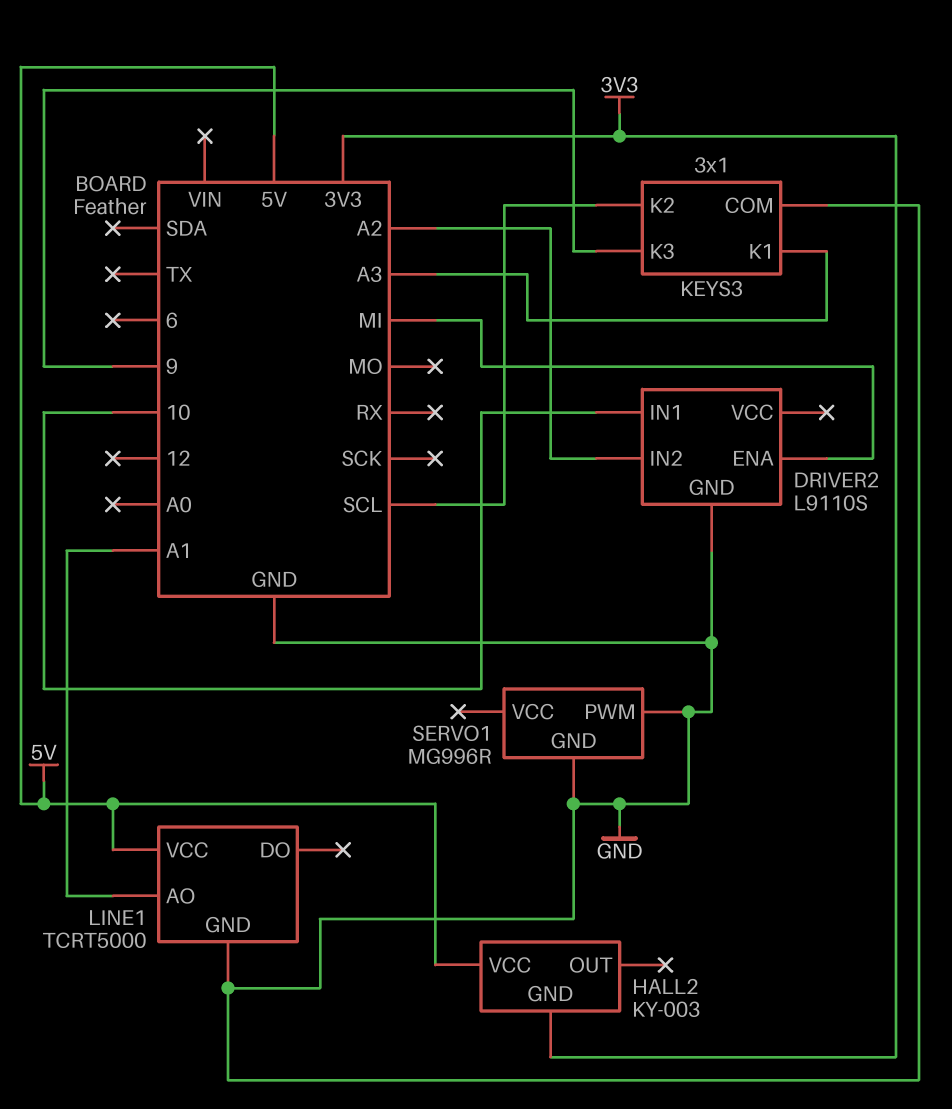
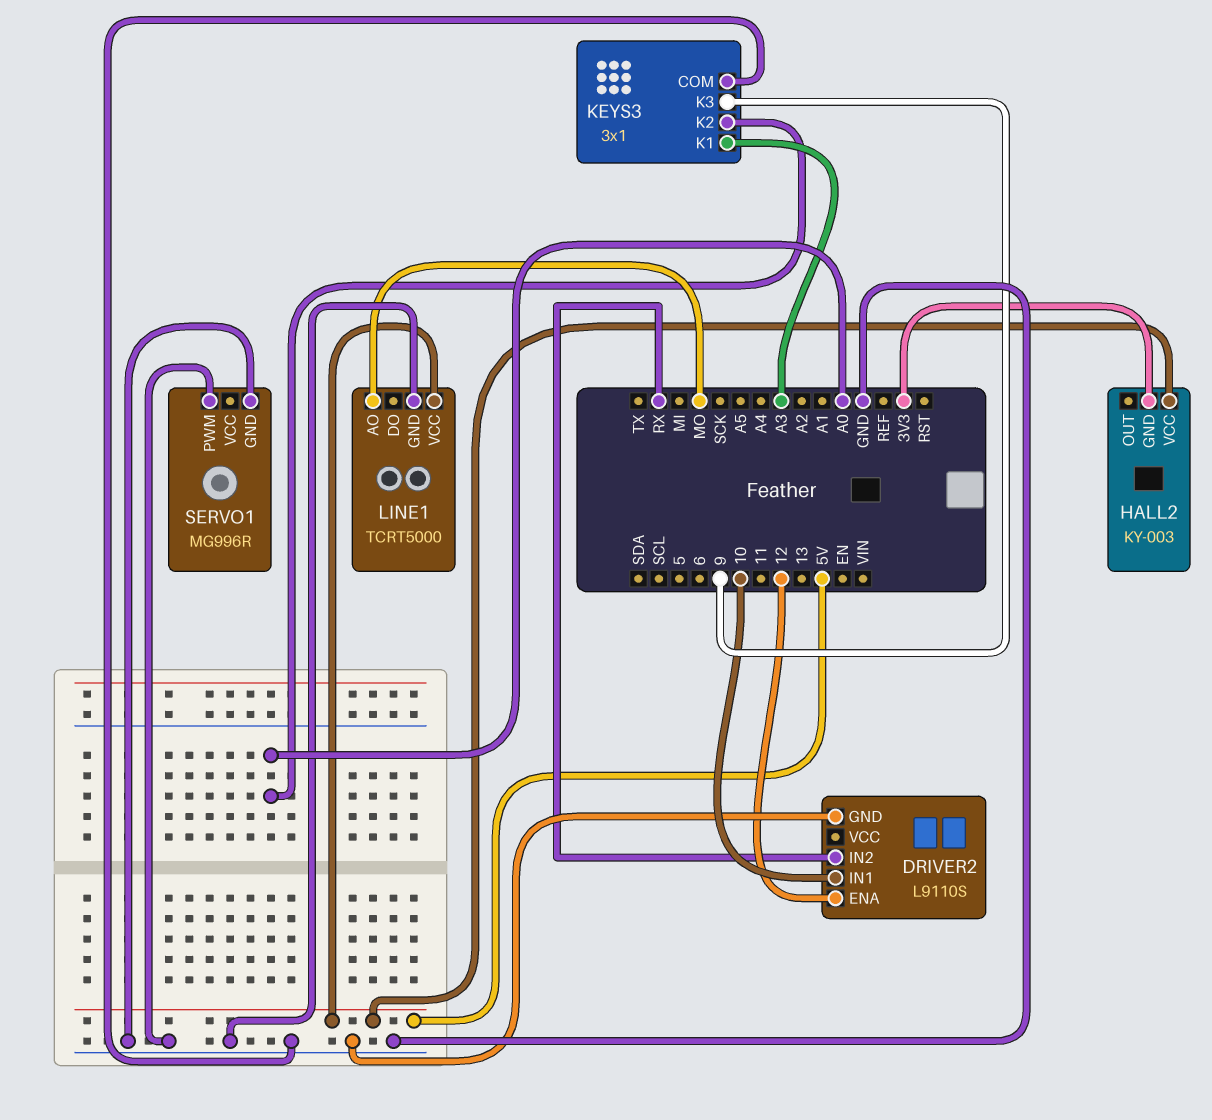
DRIVER2 pin ENA: MI -> 12
DRIVER2 pin IN2: A2 -> RX
KEYS3 pin K2: SCL -> A0
LINE1 pin AO: A1 -> MO

